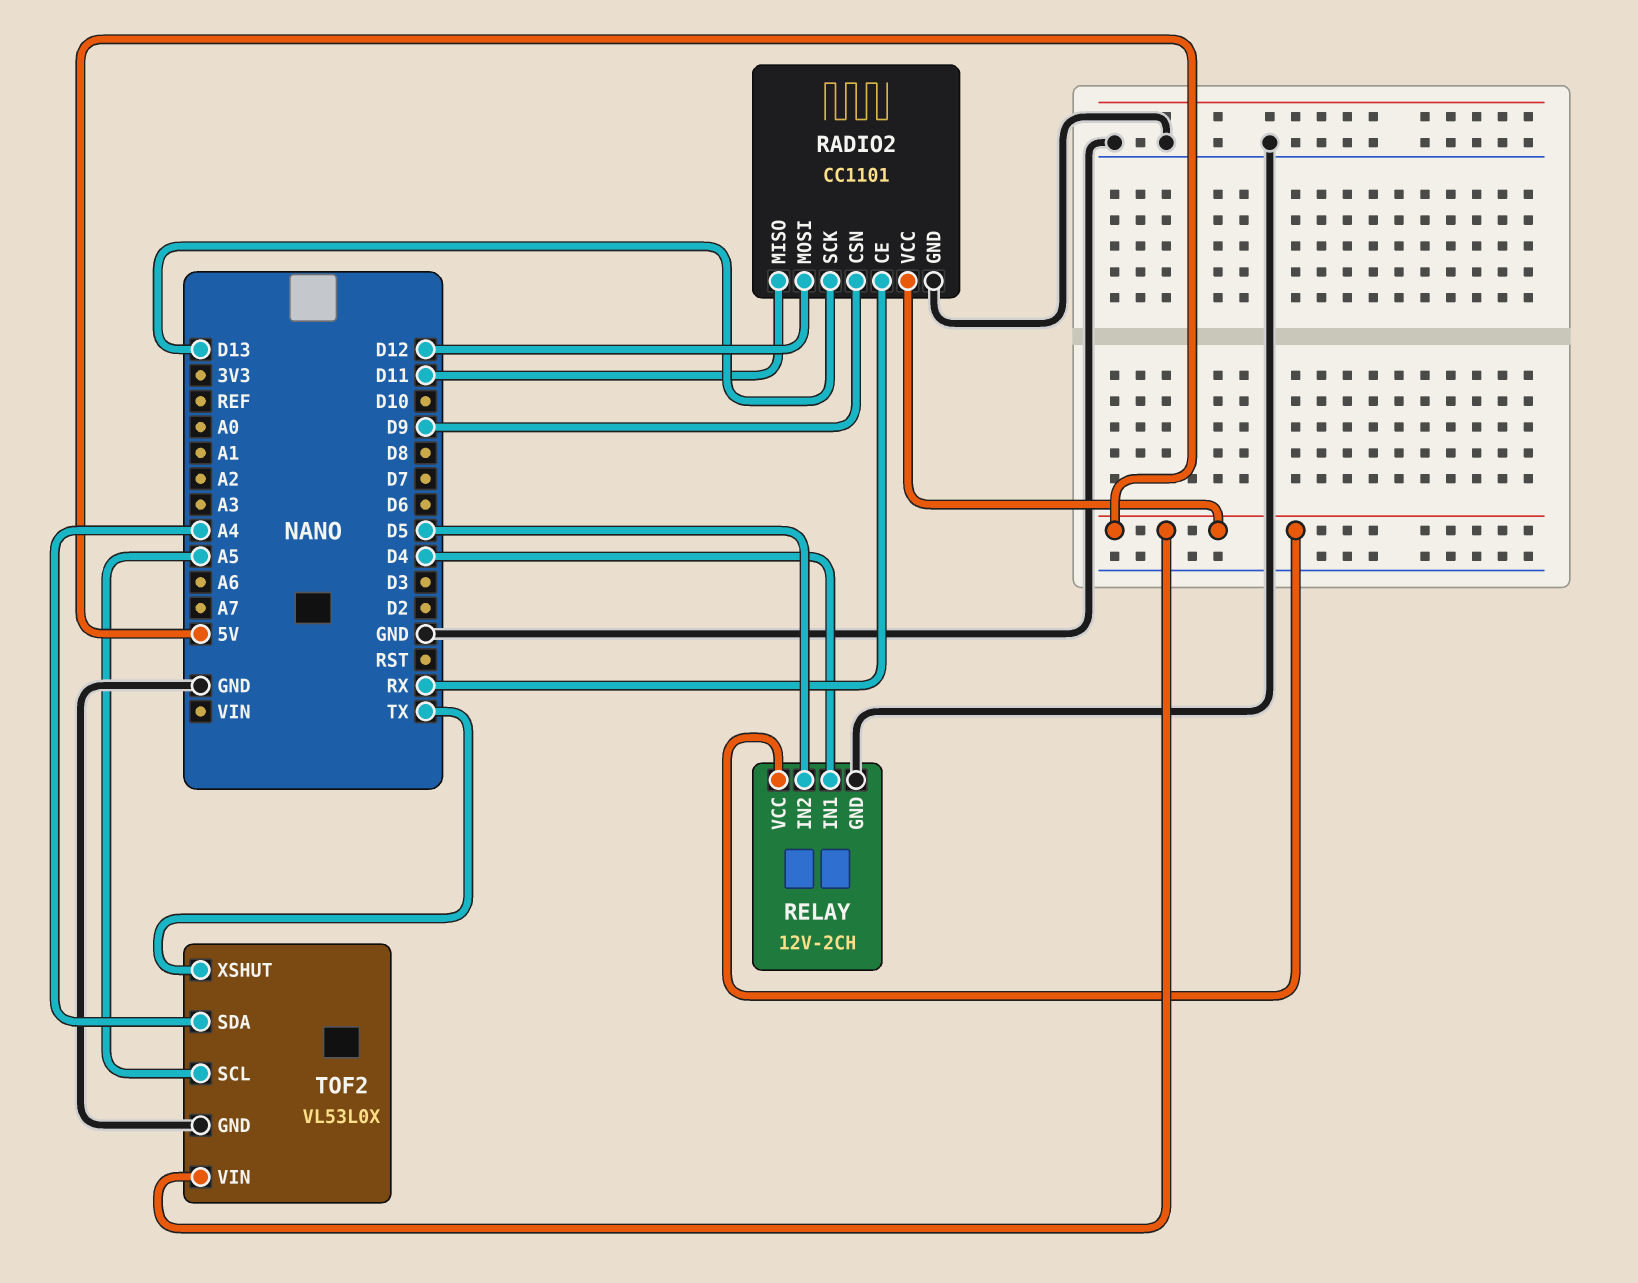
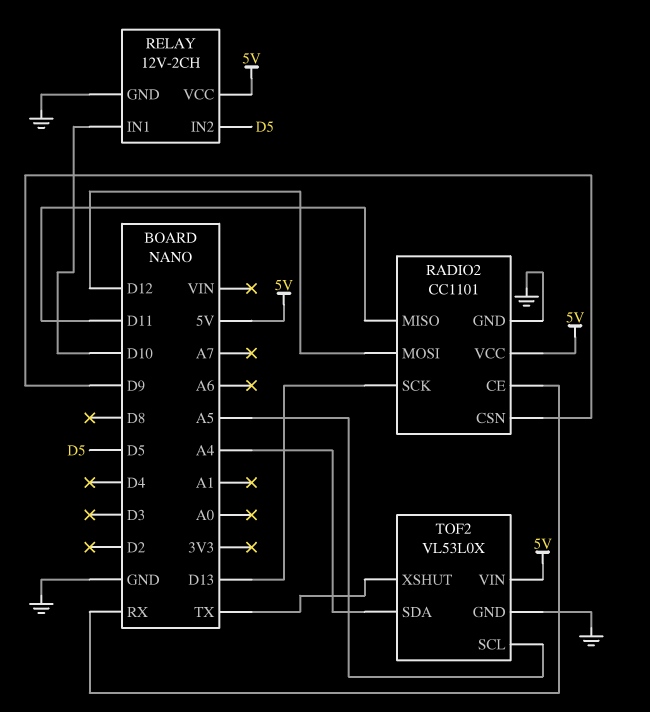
RELAY pin IN1: D4 -> D10

